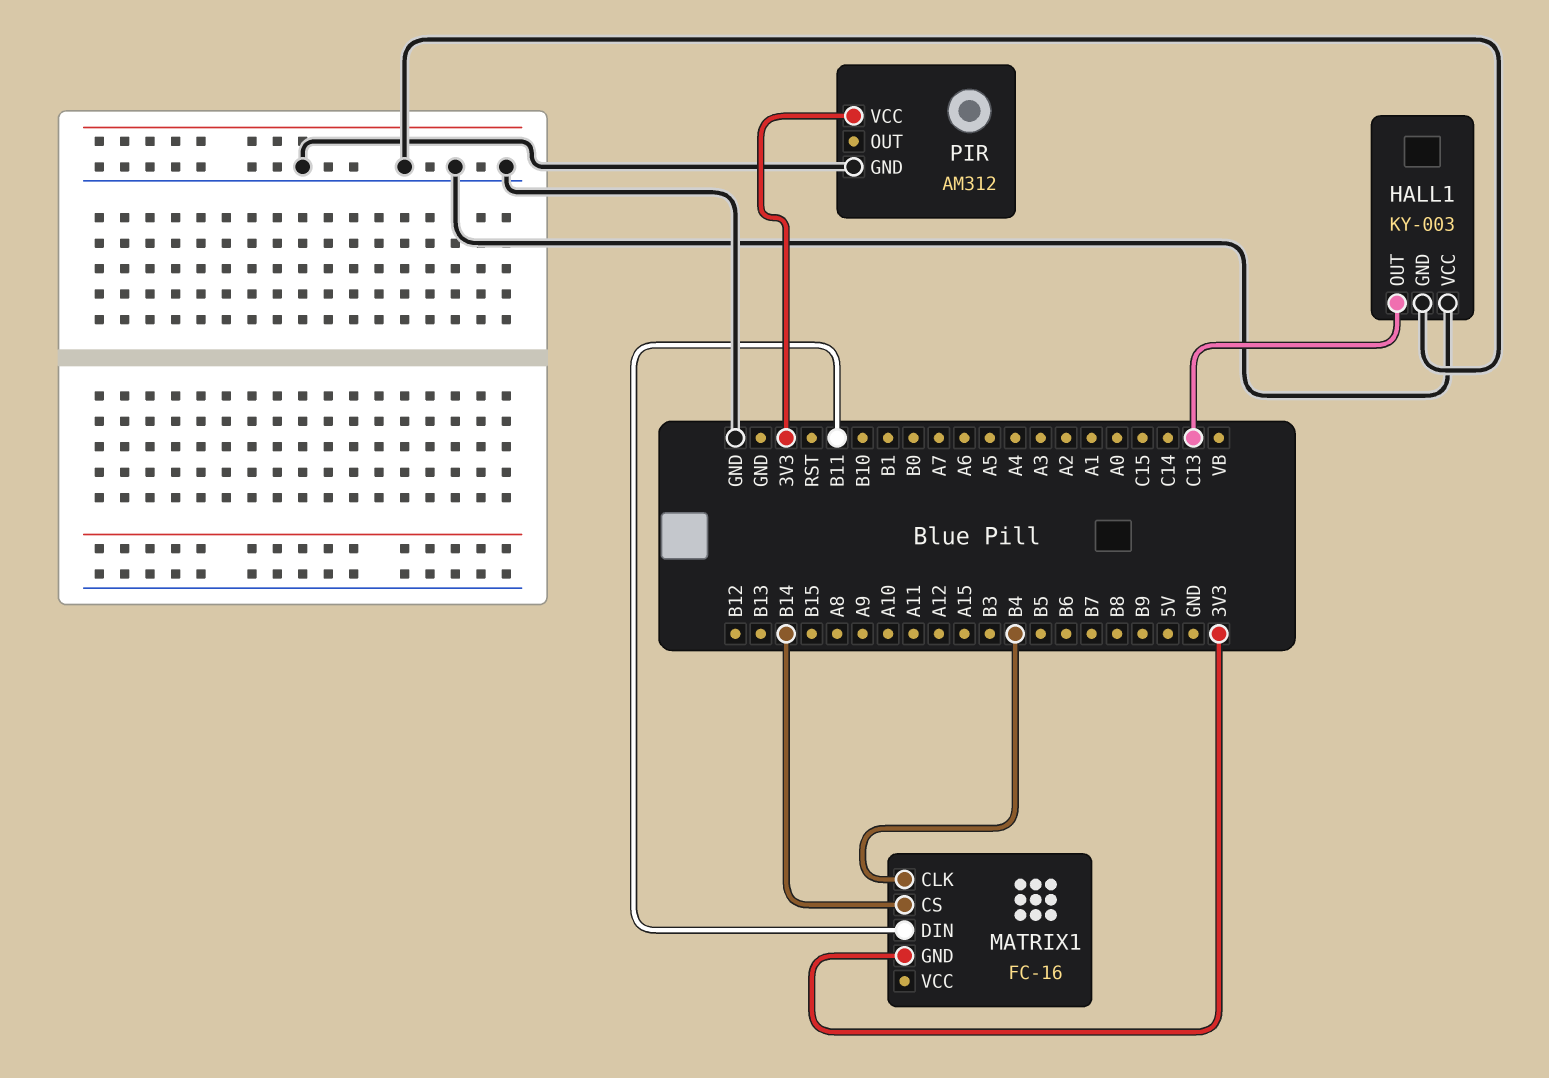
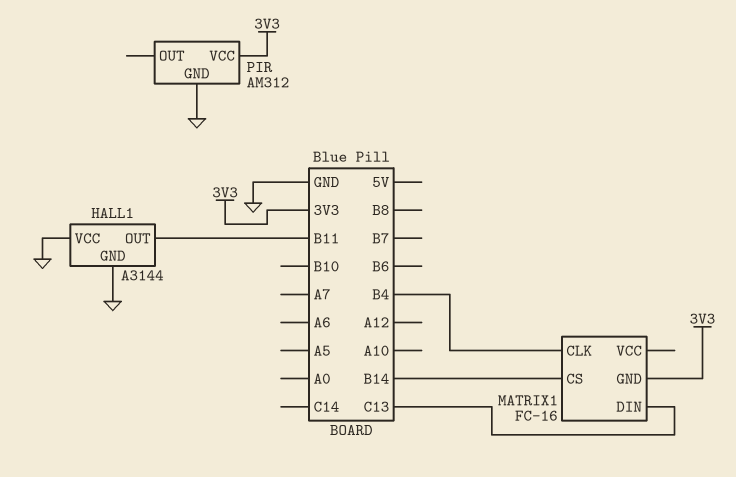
HALL1: KY-003 -> A3144
HALL1 pin OUT: C13 -> B11
MATRIX1 pin DIN: B11 -> C13

